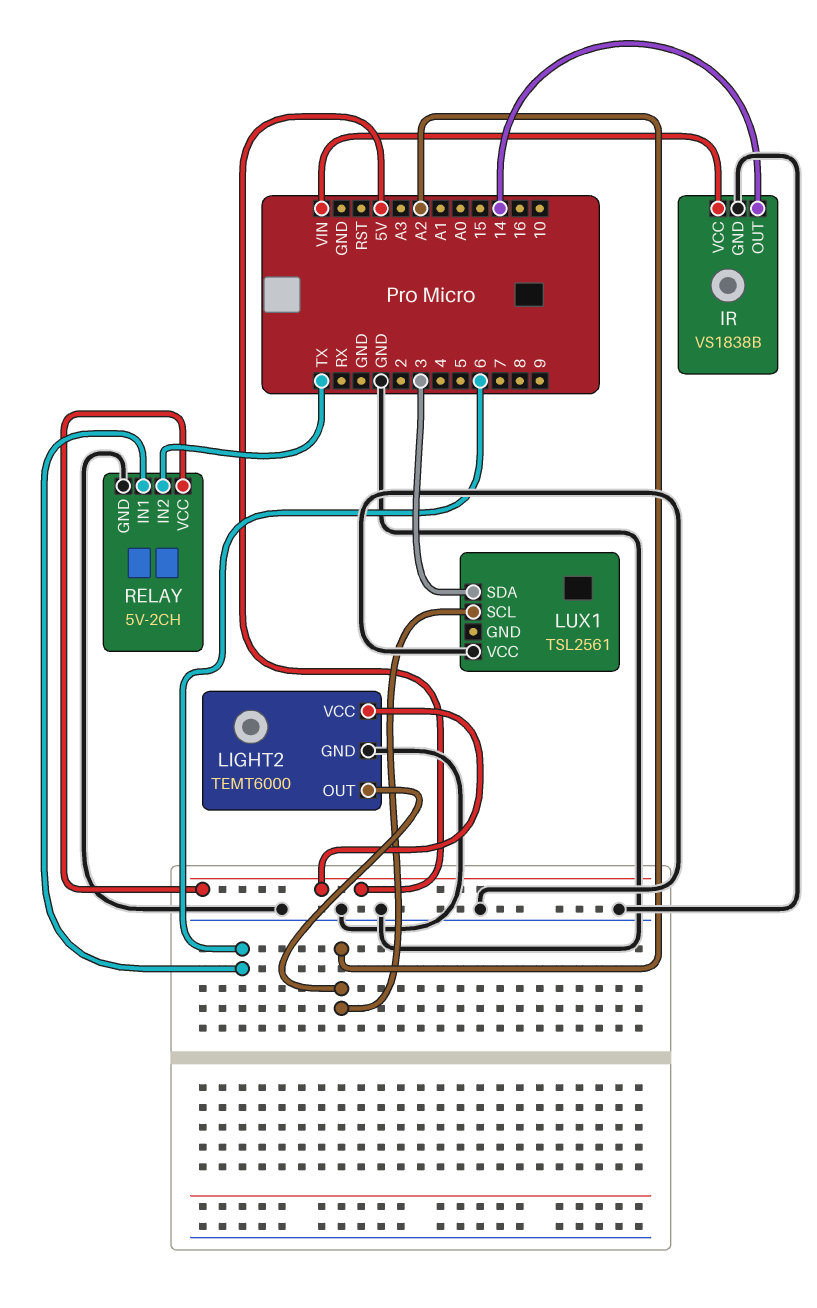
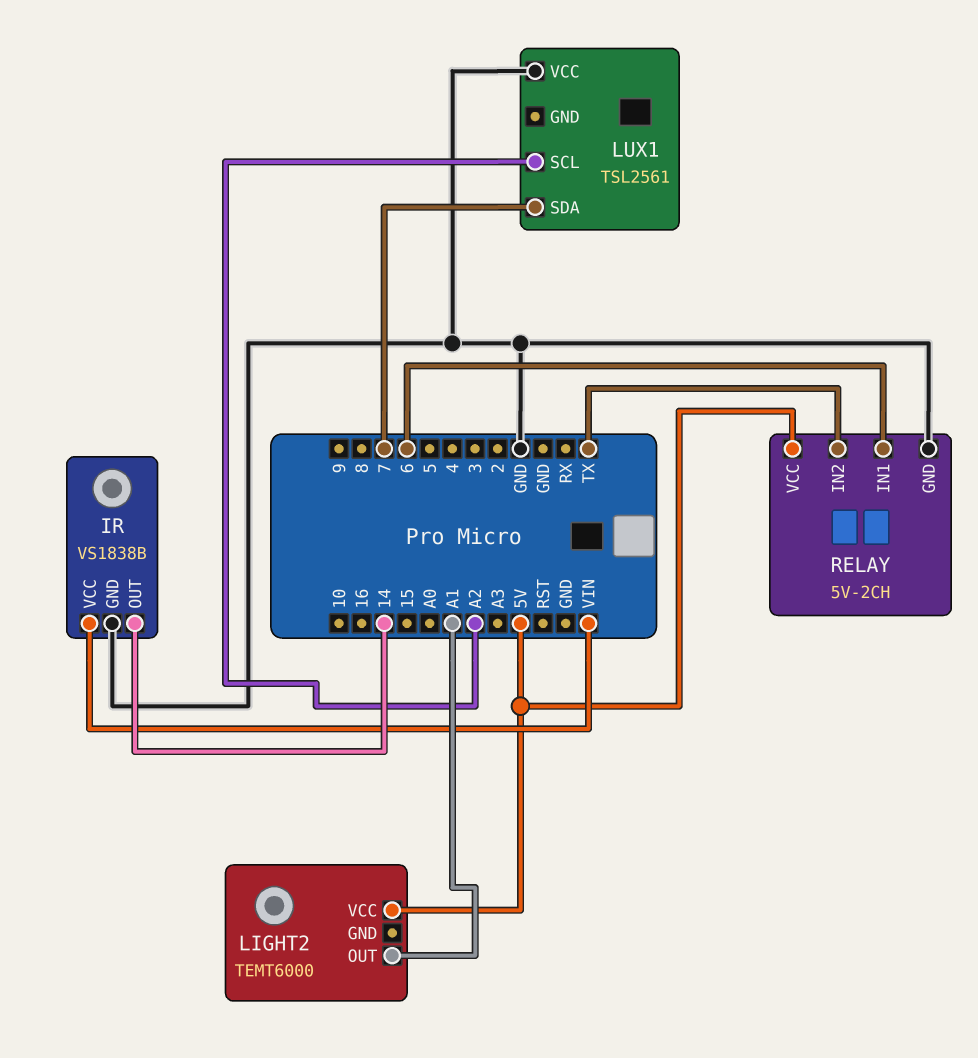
LIGHT2 pin GND: GND -> none
LIGHT2 pin OUT: A2 -> A1
LUX1 pin SDA: 3 -> 7

